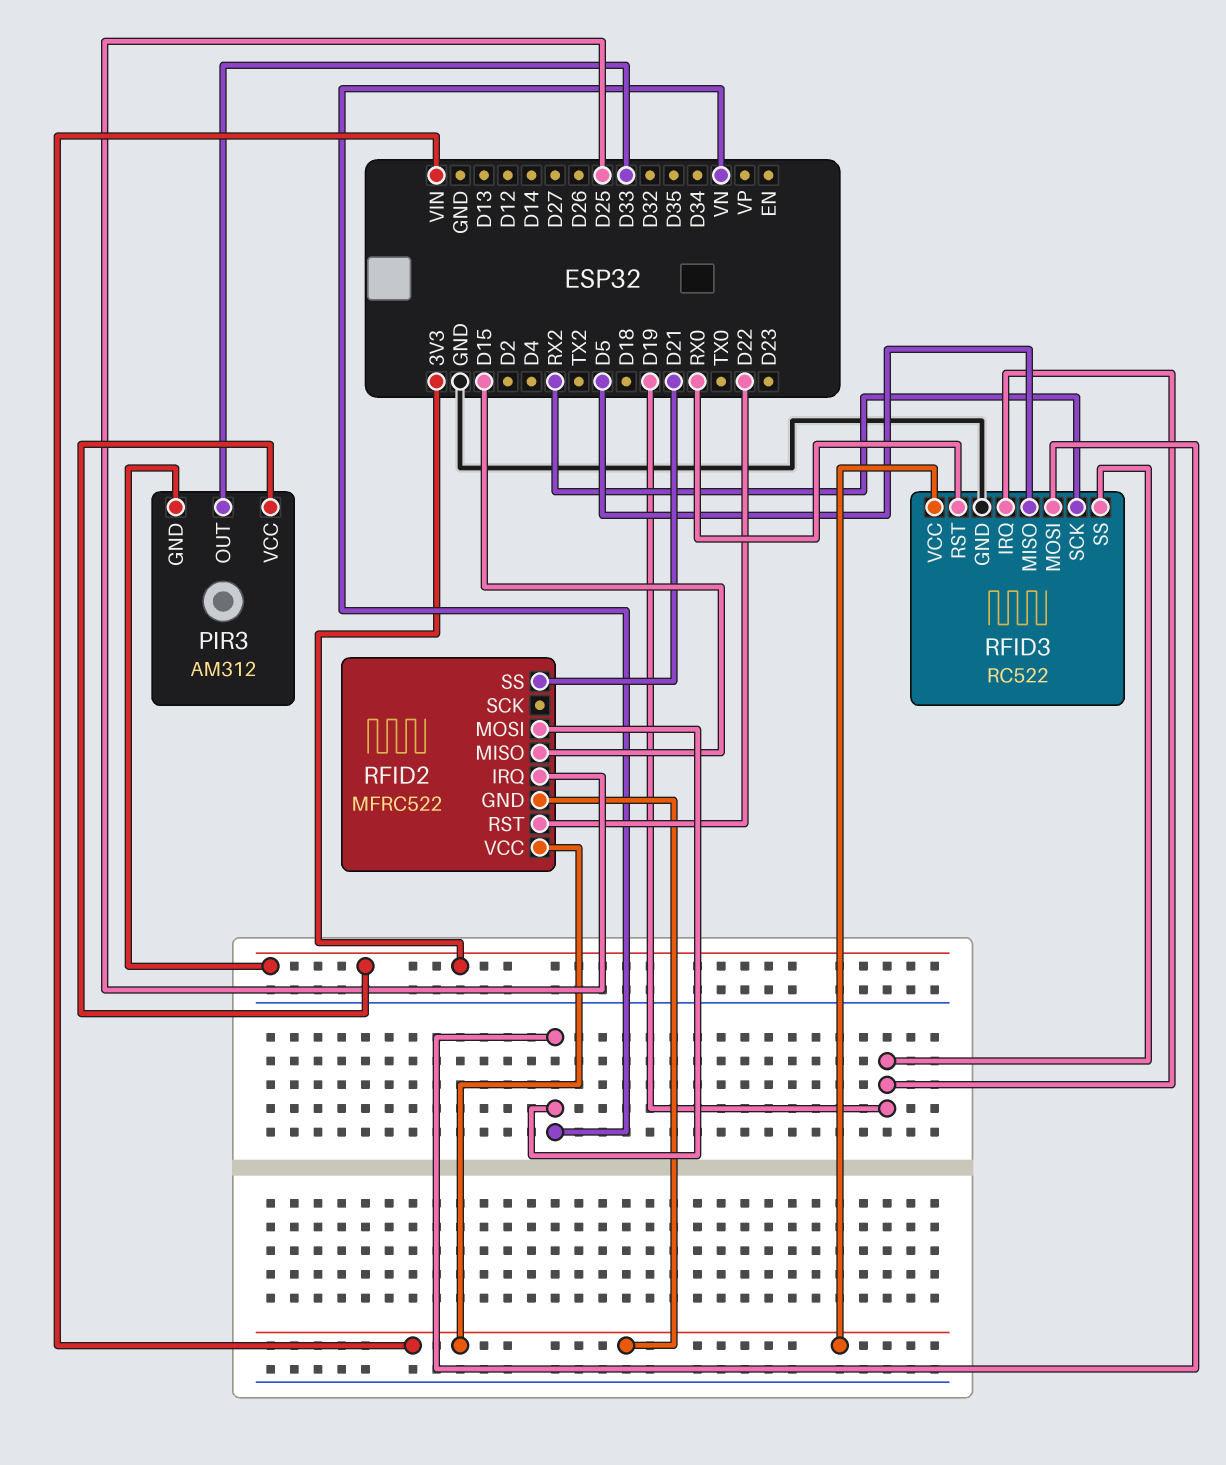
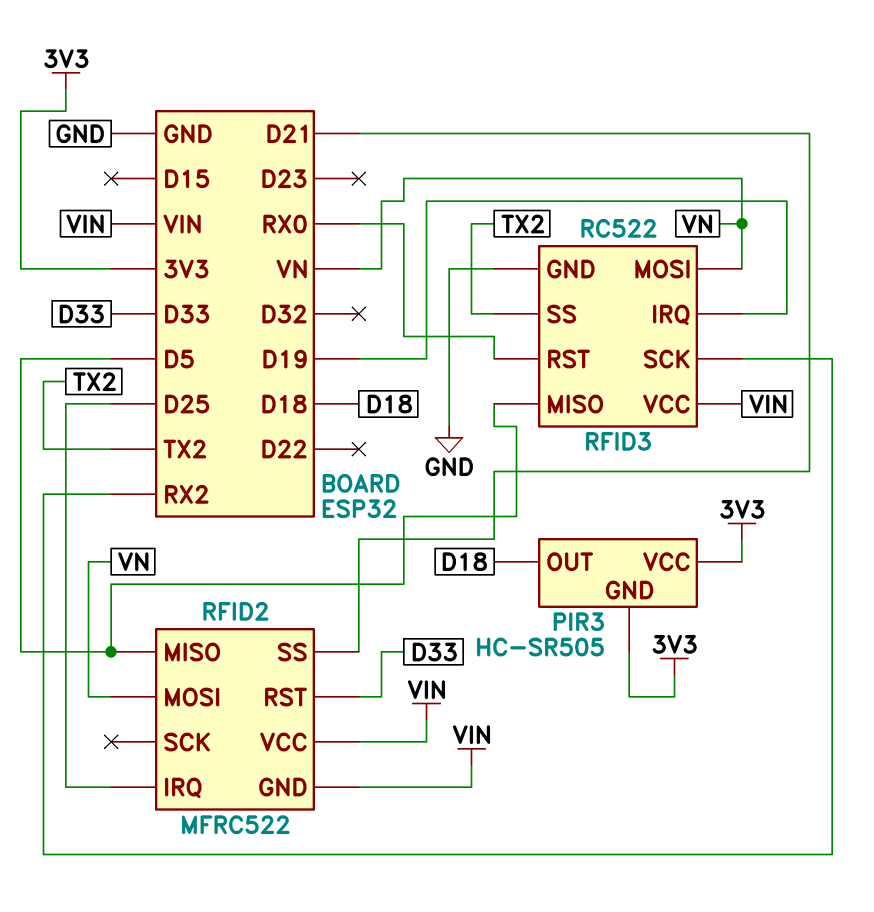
PIR3: AM312 -> HC-SR505
PIR3 pin OUT: D33 -> D18
RFID2 pin MISO: D15 -> D5
RFID2 pin RST: D22 -> D33
RFID3 pin SS: D19 -> TX2

